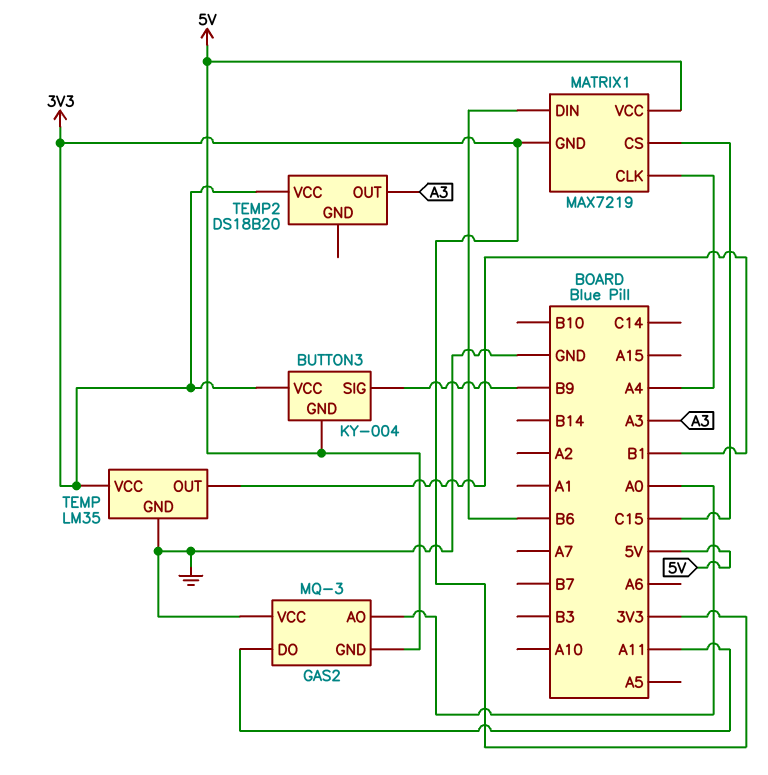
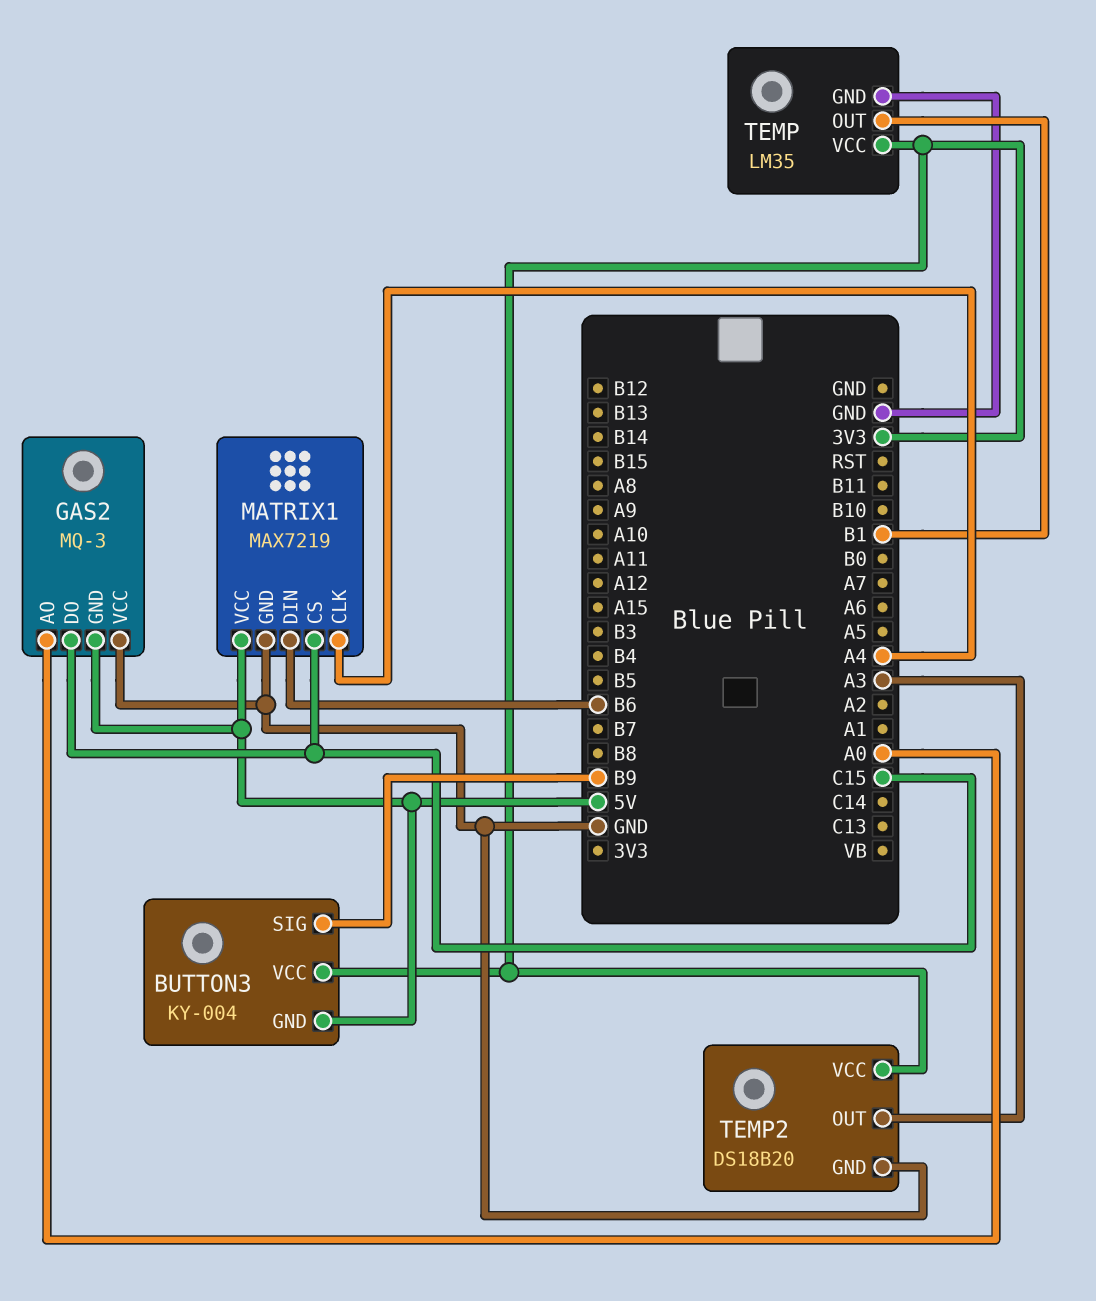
GAS2 pin DO: A11 -> C15
MATRIX1 pin GND: 3V3 -> GND
TEMP2 pin GND: none -> GND

